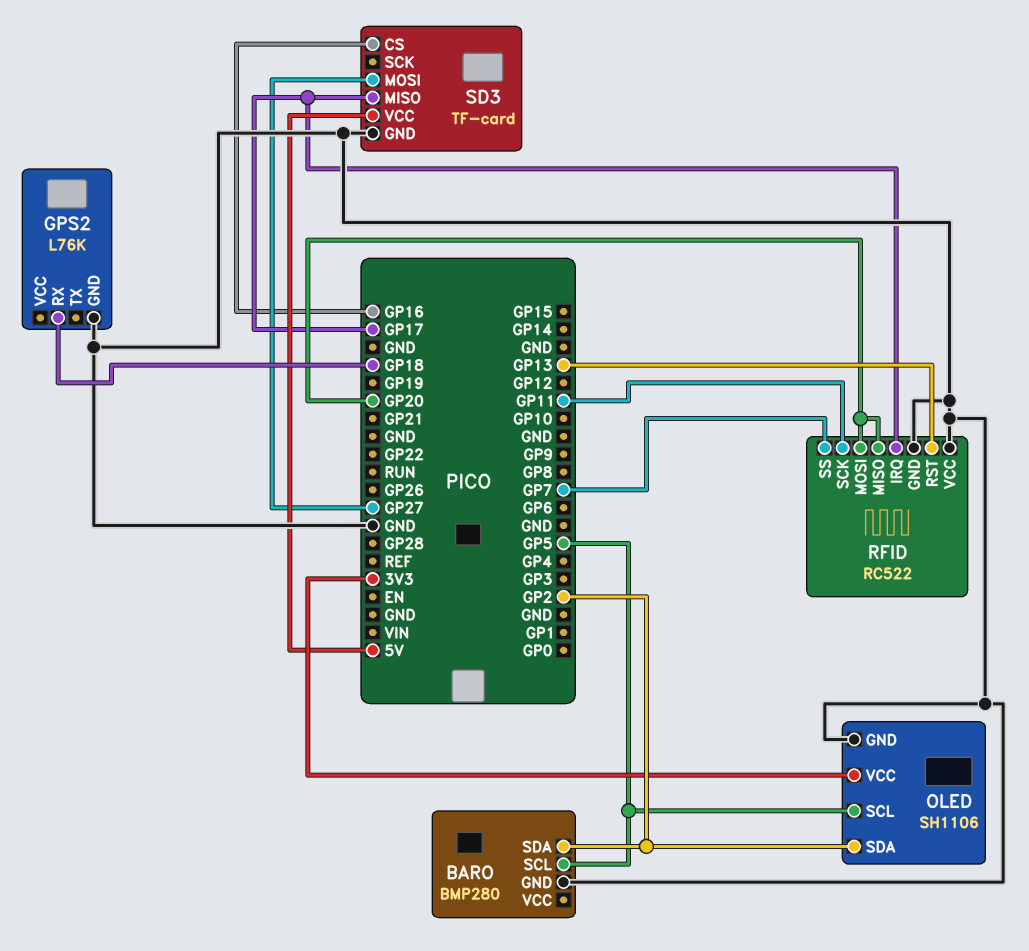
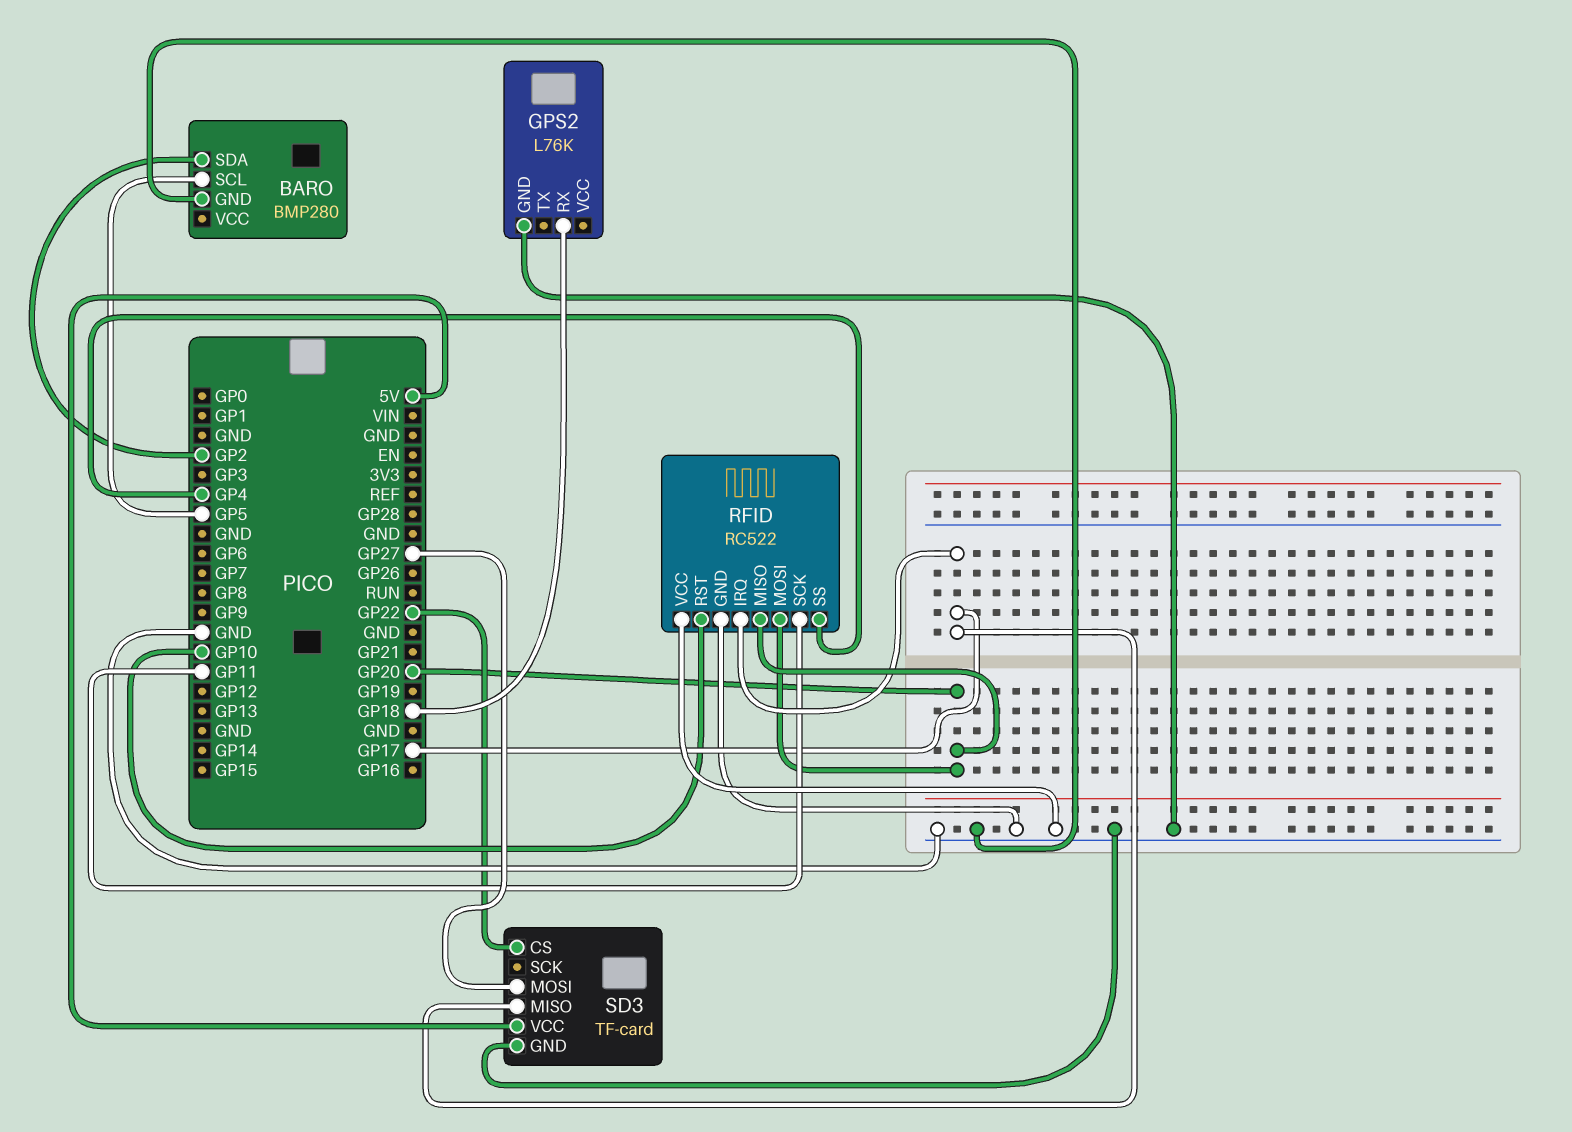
OLED: SH1106 -> none
OLED pin GND: GND -> none
OLED pin SCL: GP5 -> none
OLED pin SDA: GP2 -> none
OLED pin VCC: 3V3 -> none
RFID pin RST: GP13 -> GP10
RFID pin SS: GP7 -> GP4
SD3 pin CS: GP16 -> GP22

